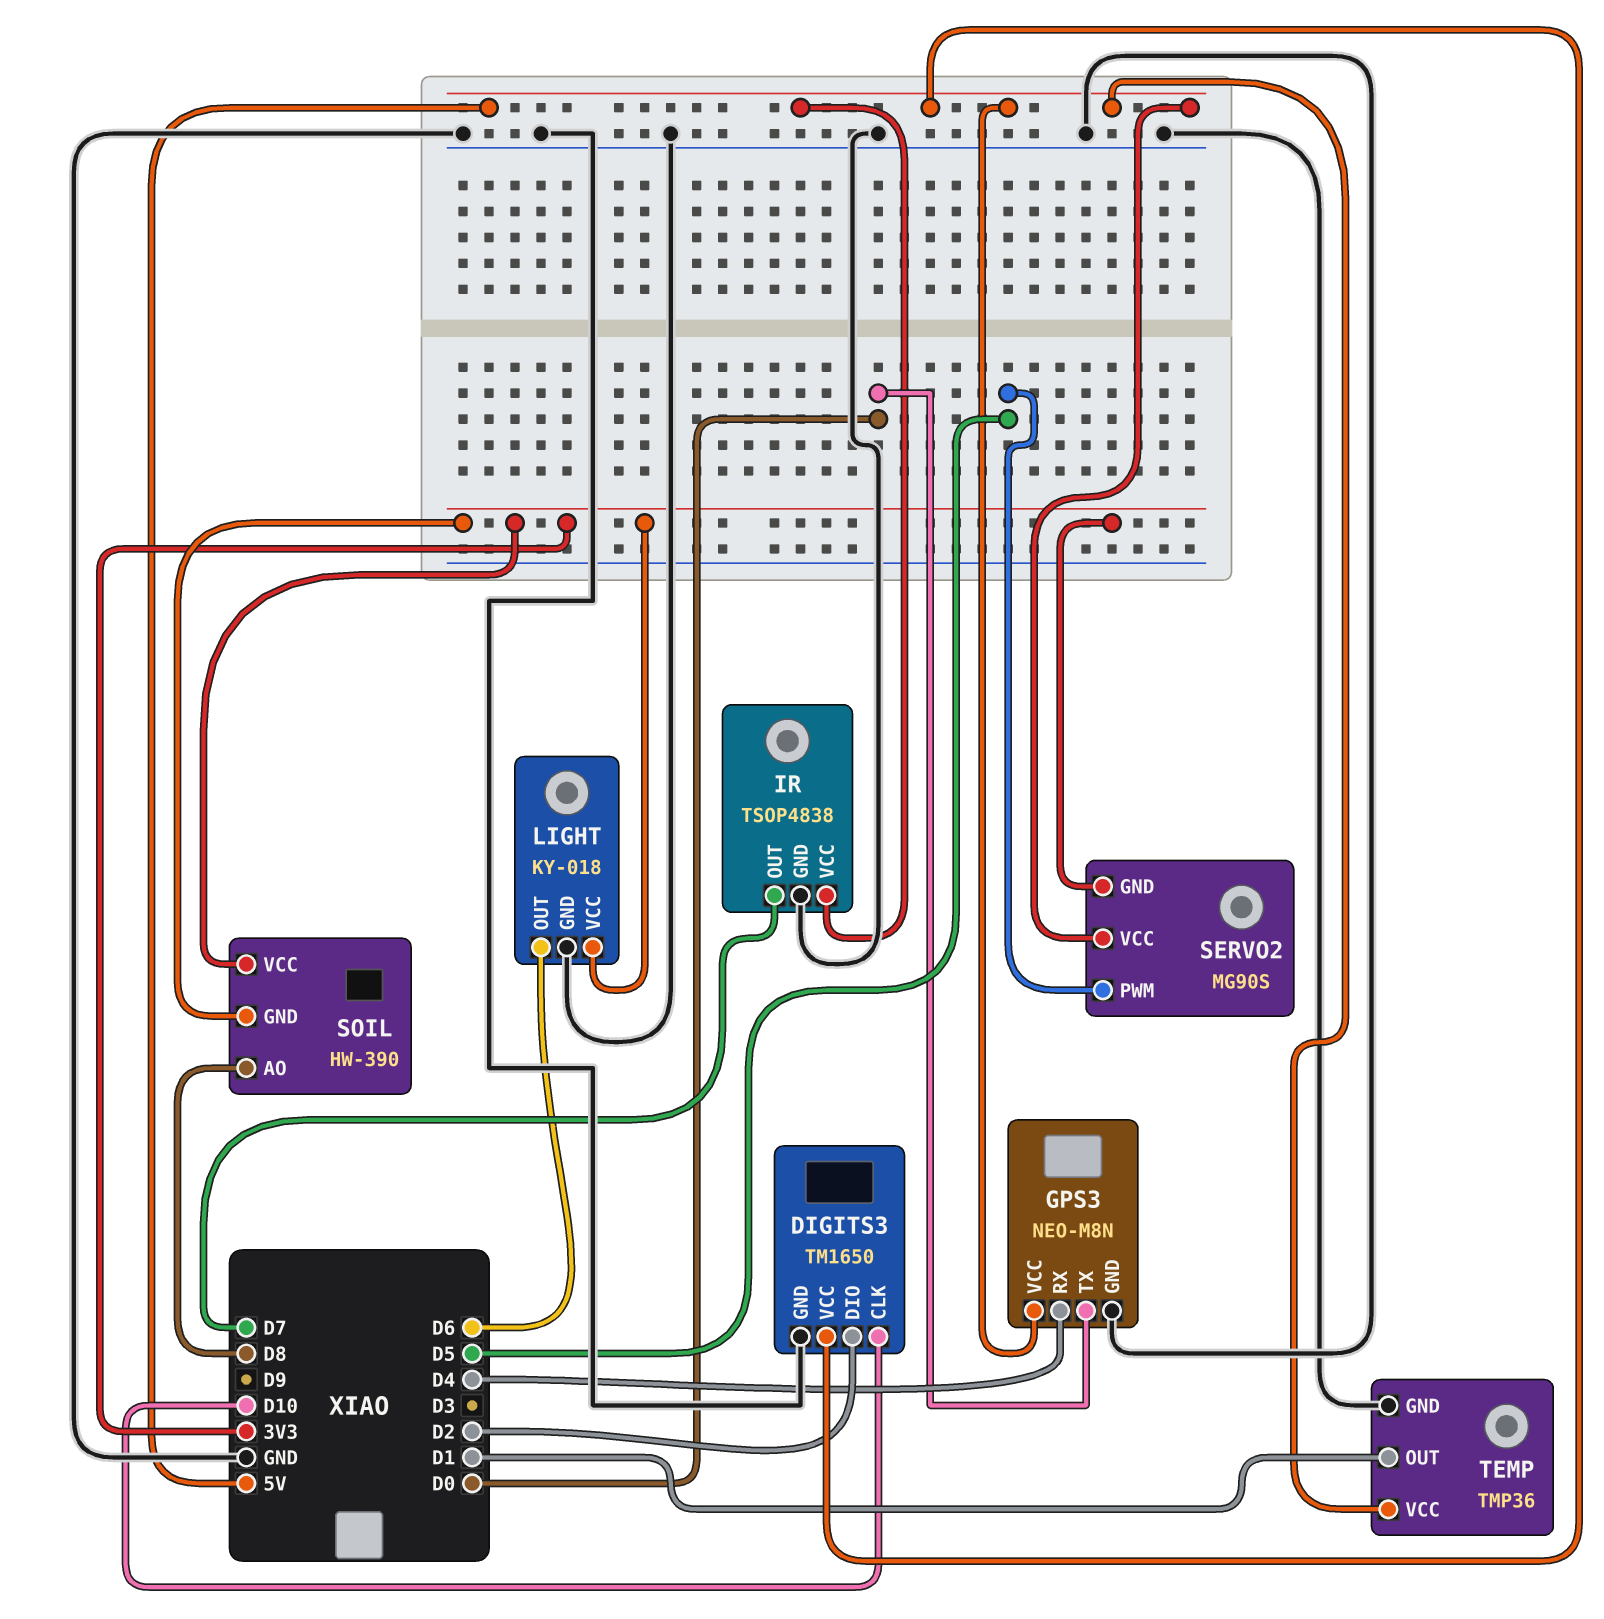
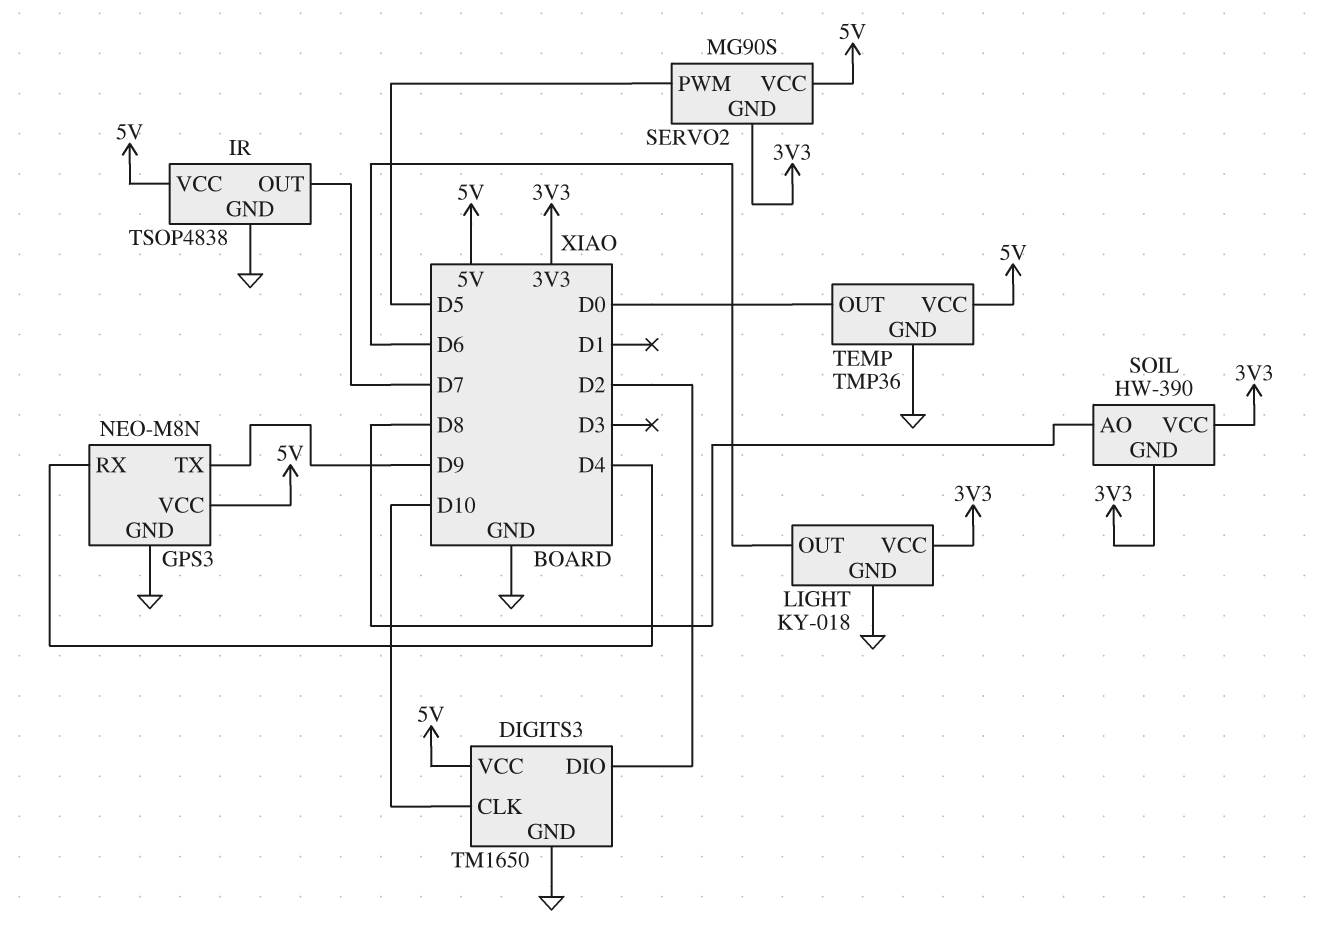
GPS3 pin TX: D0 -> D9
TEMP pin OUT: D1 -> D0

